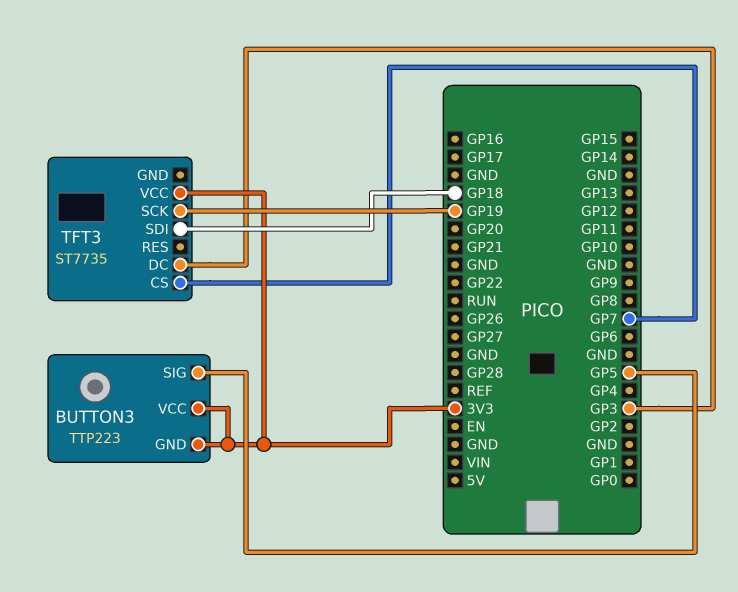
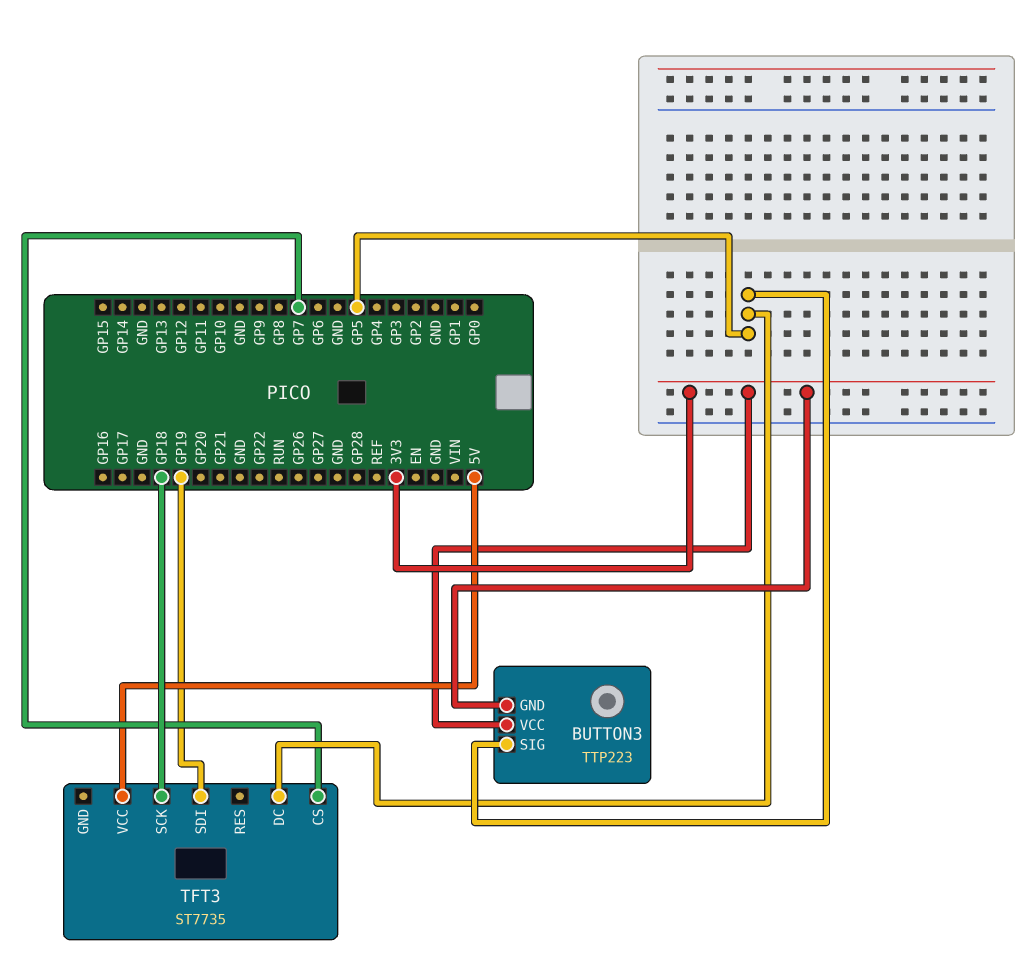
TFT3 pin DC: GP3 -> GP5
TFT3 pin SCK: GP19 -> GP18
TFT3 pin SDI: GP18 -> GP19
TFT3 pin VCC: 3V3 -> 5V

